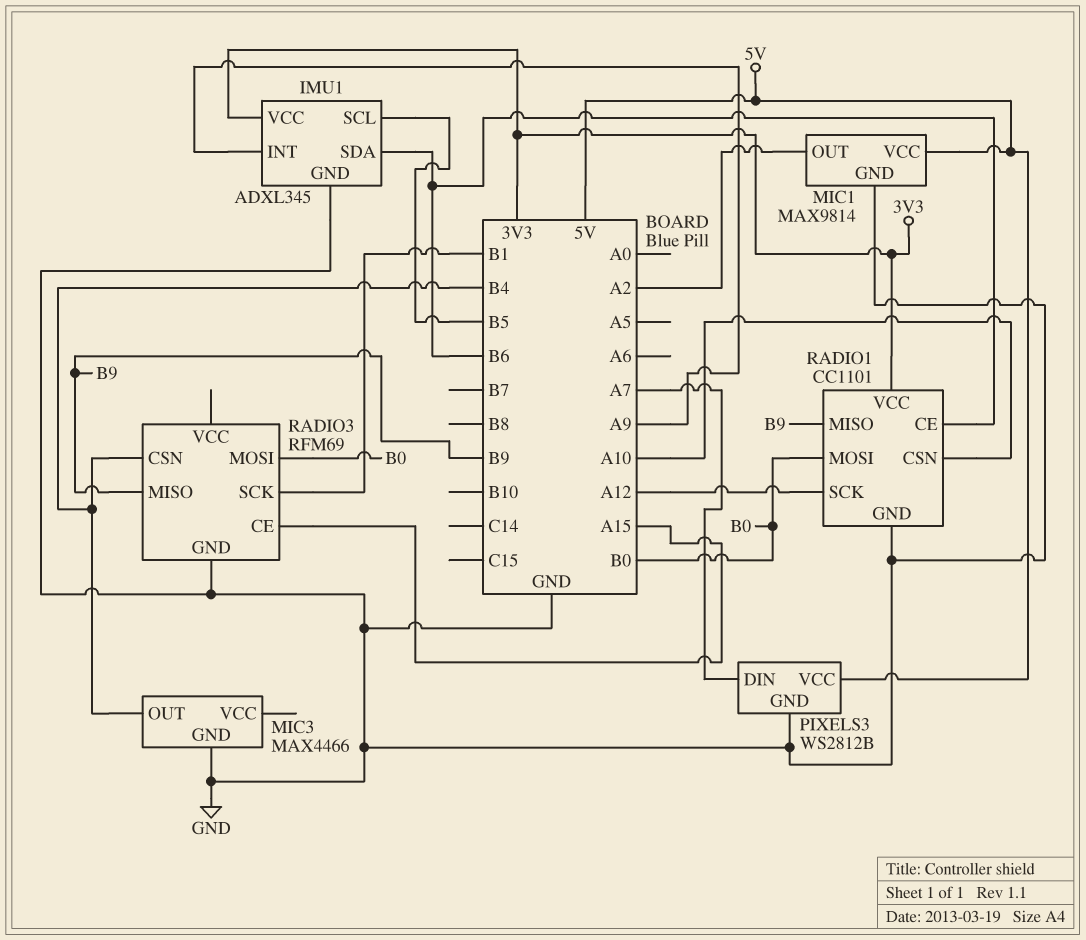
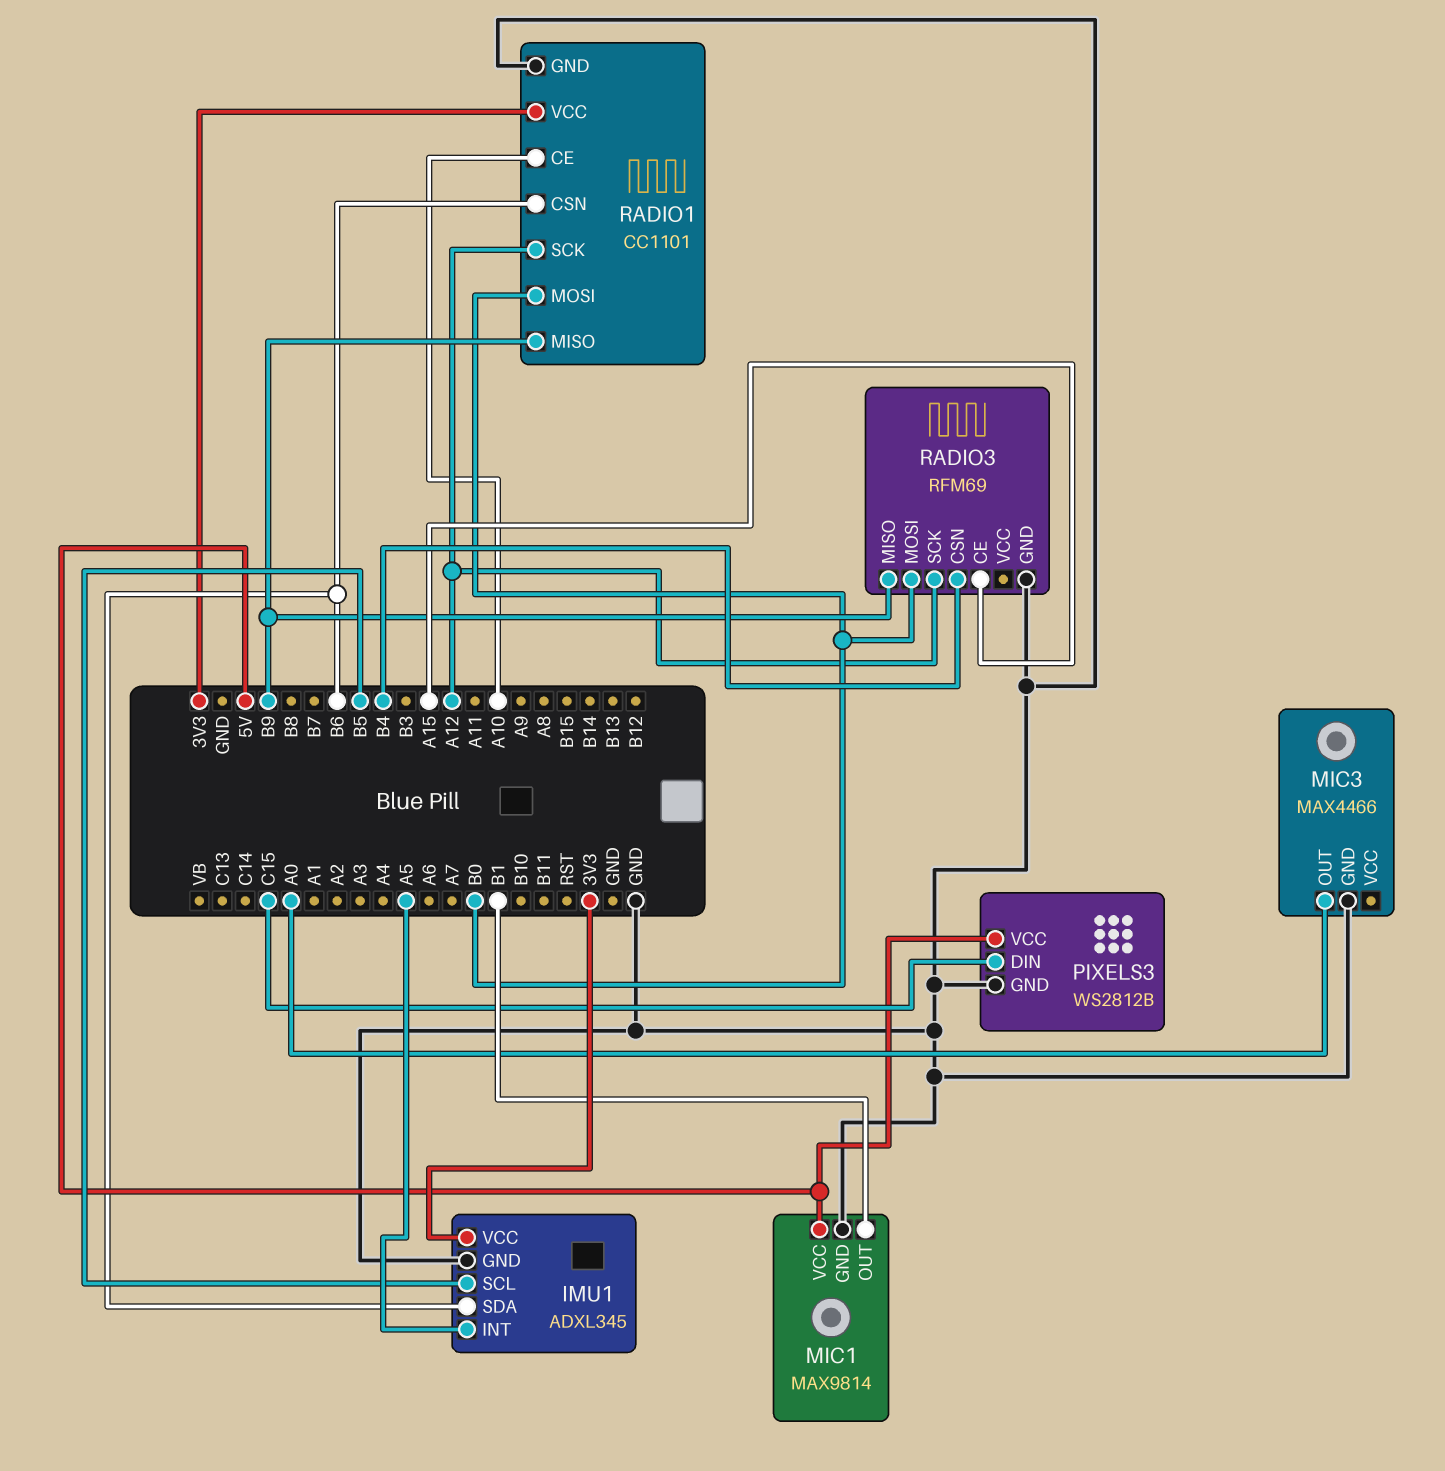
IMU1 pin INT: A9 -> A5
MIC1 pin OUT: A2 -> B1
MIC3 pin OUT: B4 -> A0
PIXELS3 pin DIN: A7 -> C15
RADIO1 pin CE: B6 -> A10
RADIO1 pin CSN: A10 -> B6
RADIO3 pin SCK: B1 -> A12

